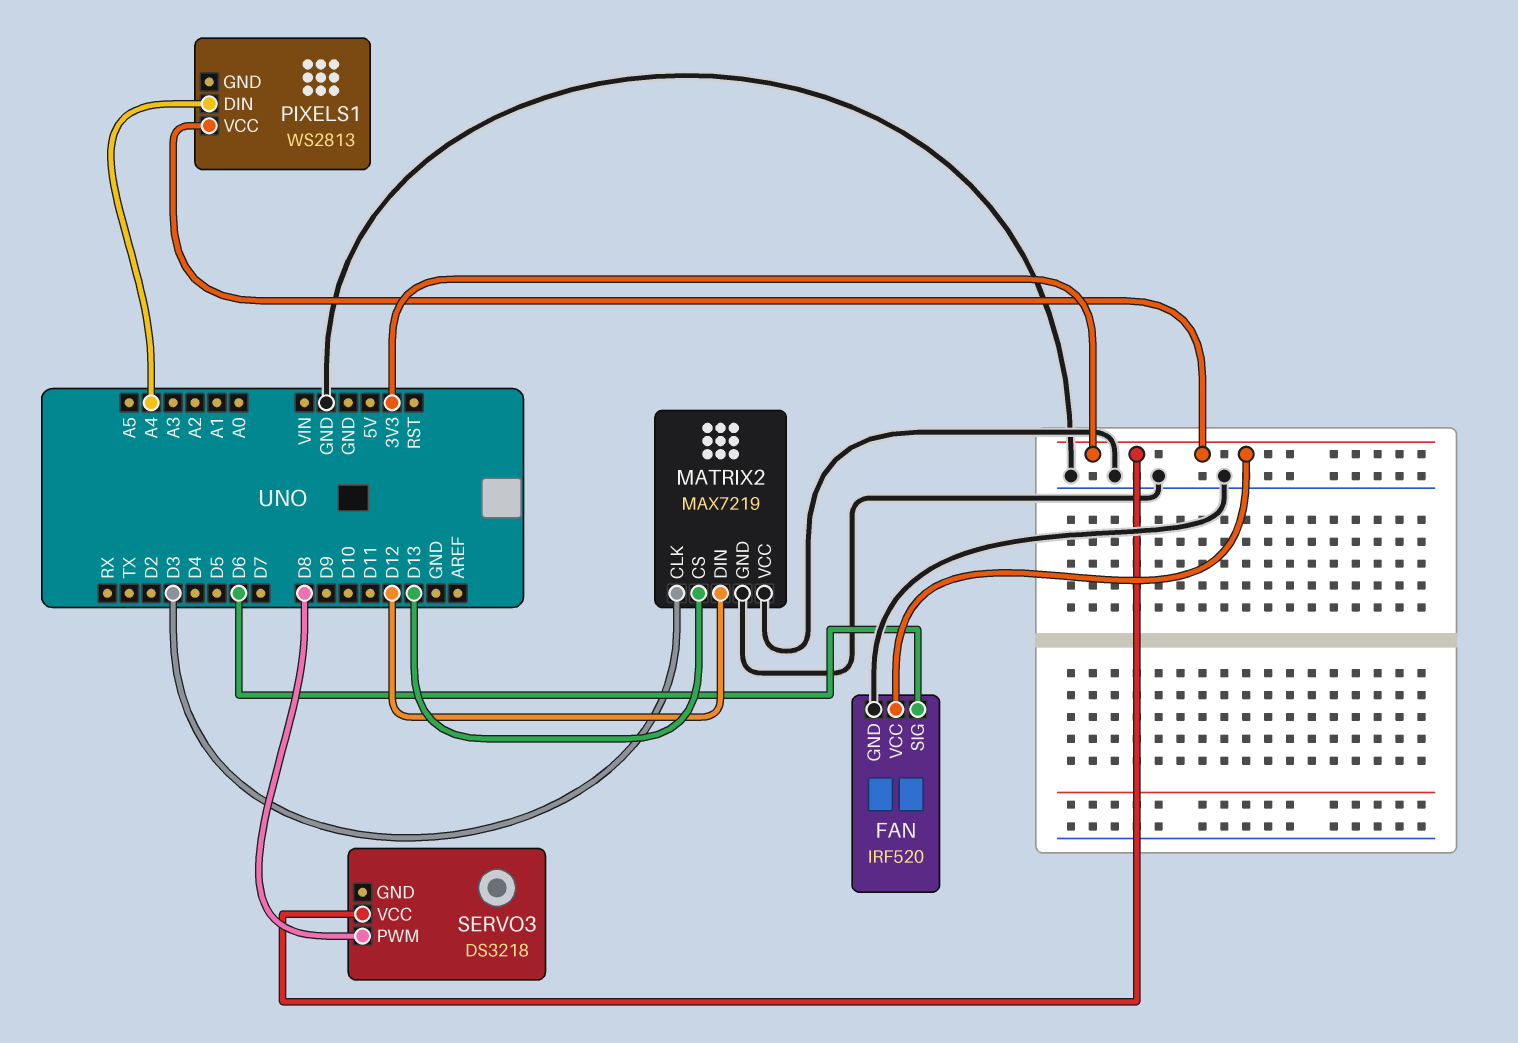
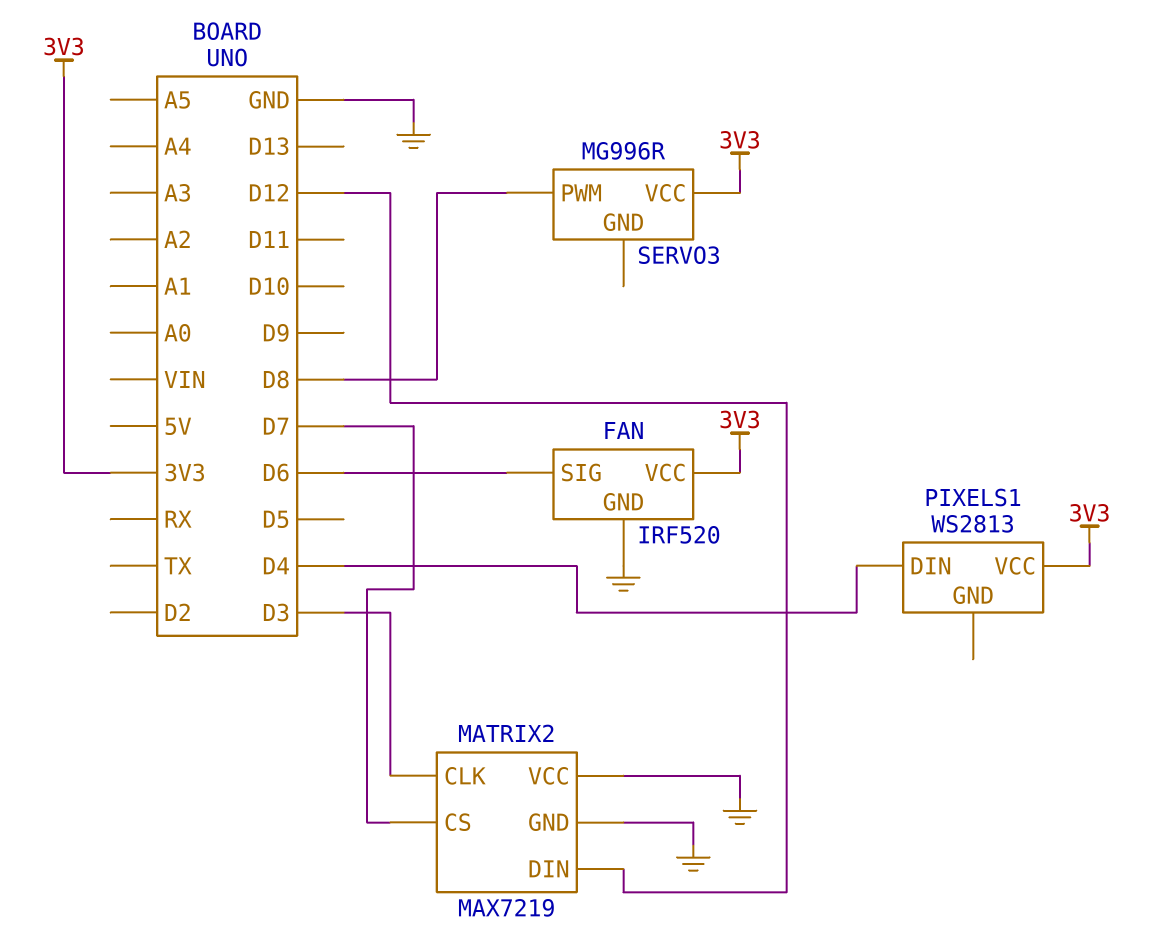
MATRIX2 pin CS: D13 -> D7
PIXELS1 pin DIN: A4 -> D4
SERVO3: DS3218 -> MG996R

